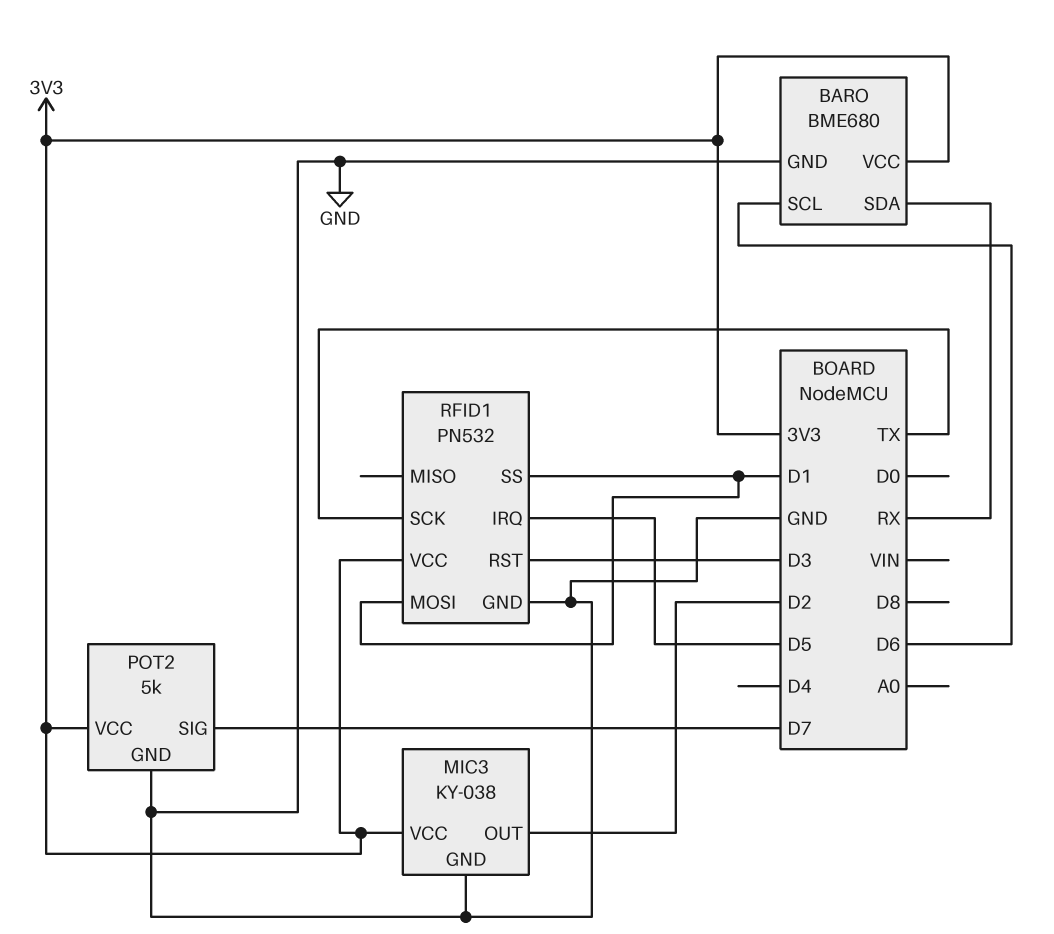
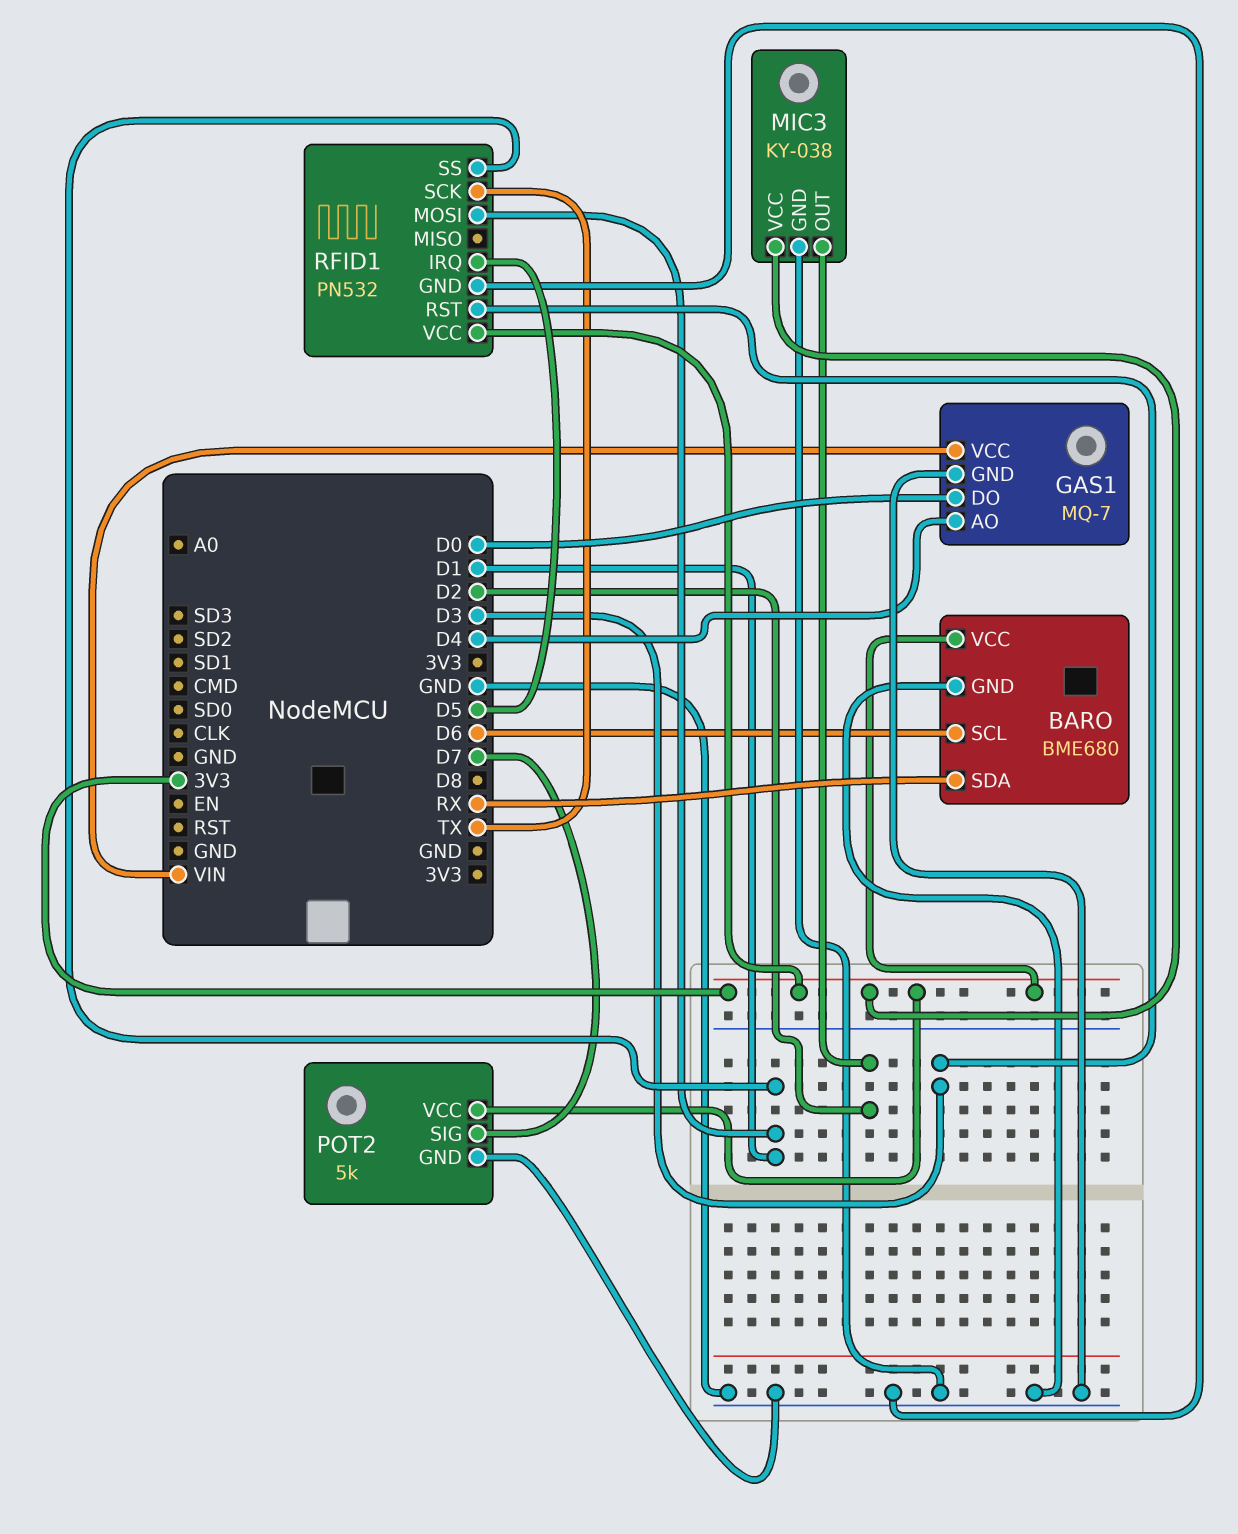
GAS1: none -> MQ-7
GAS1 pin AO: none -> D4
GAS1 pin DO: none -> D0
GAS1 pin GND: none -> GND
GAS1 pin VCC: none -> VIN

